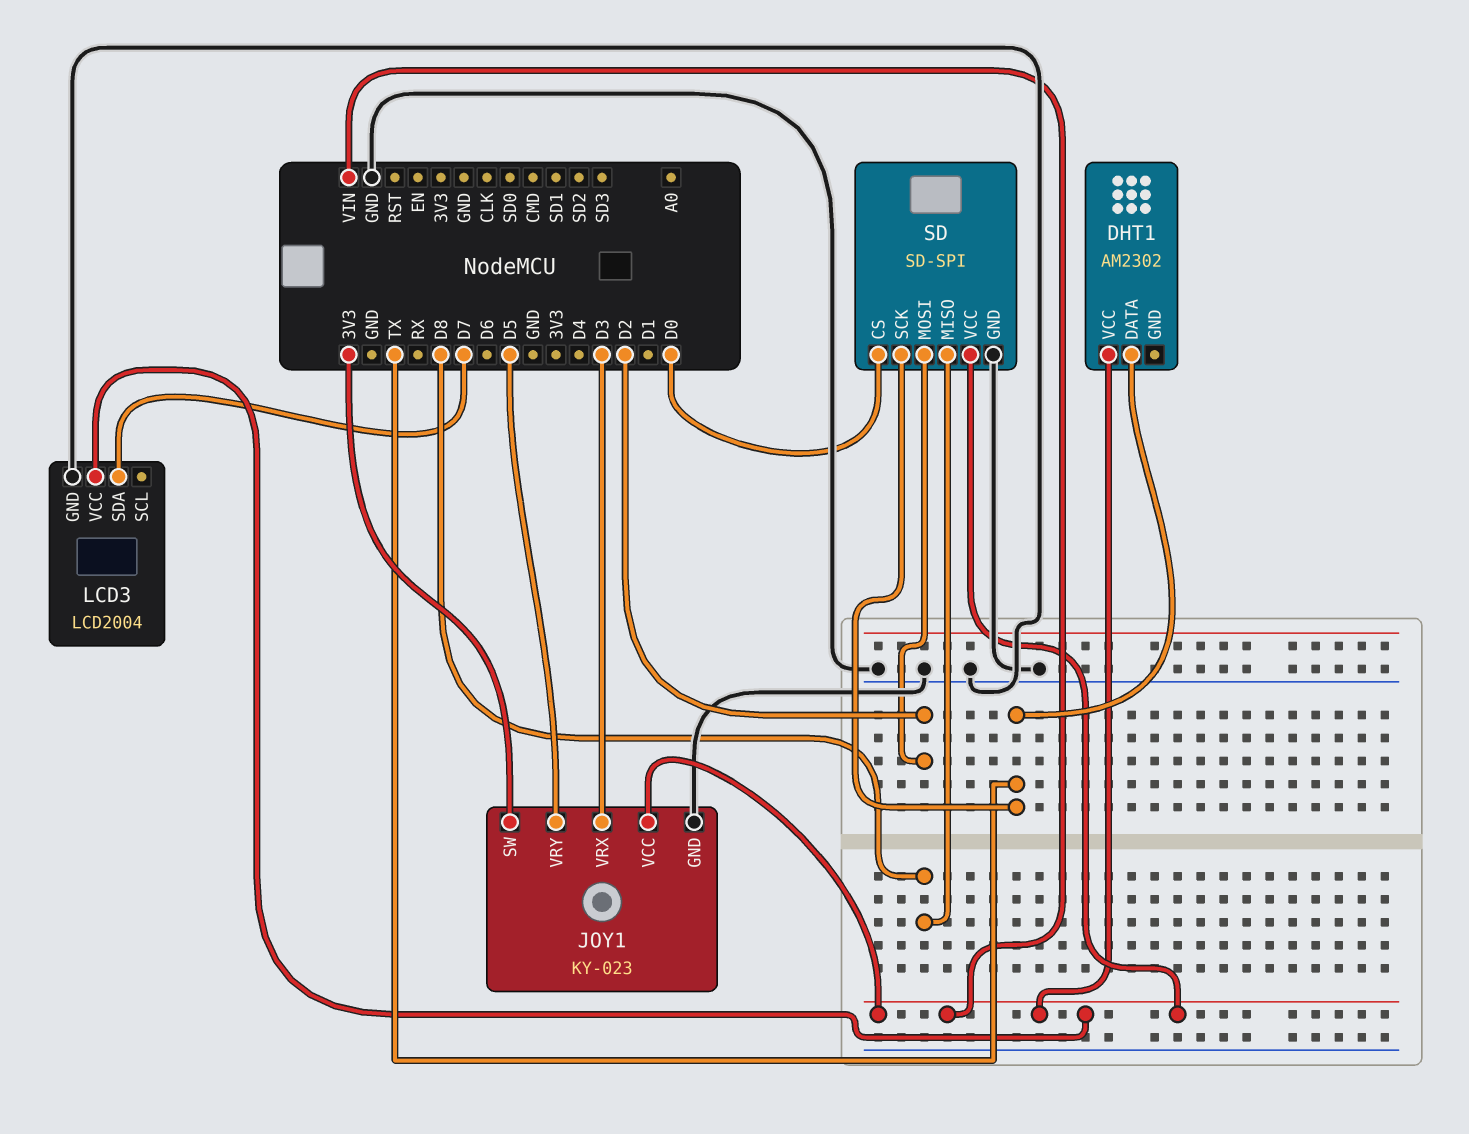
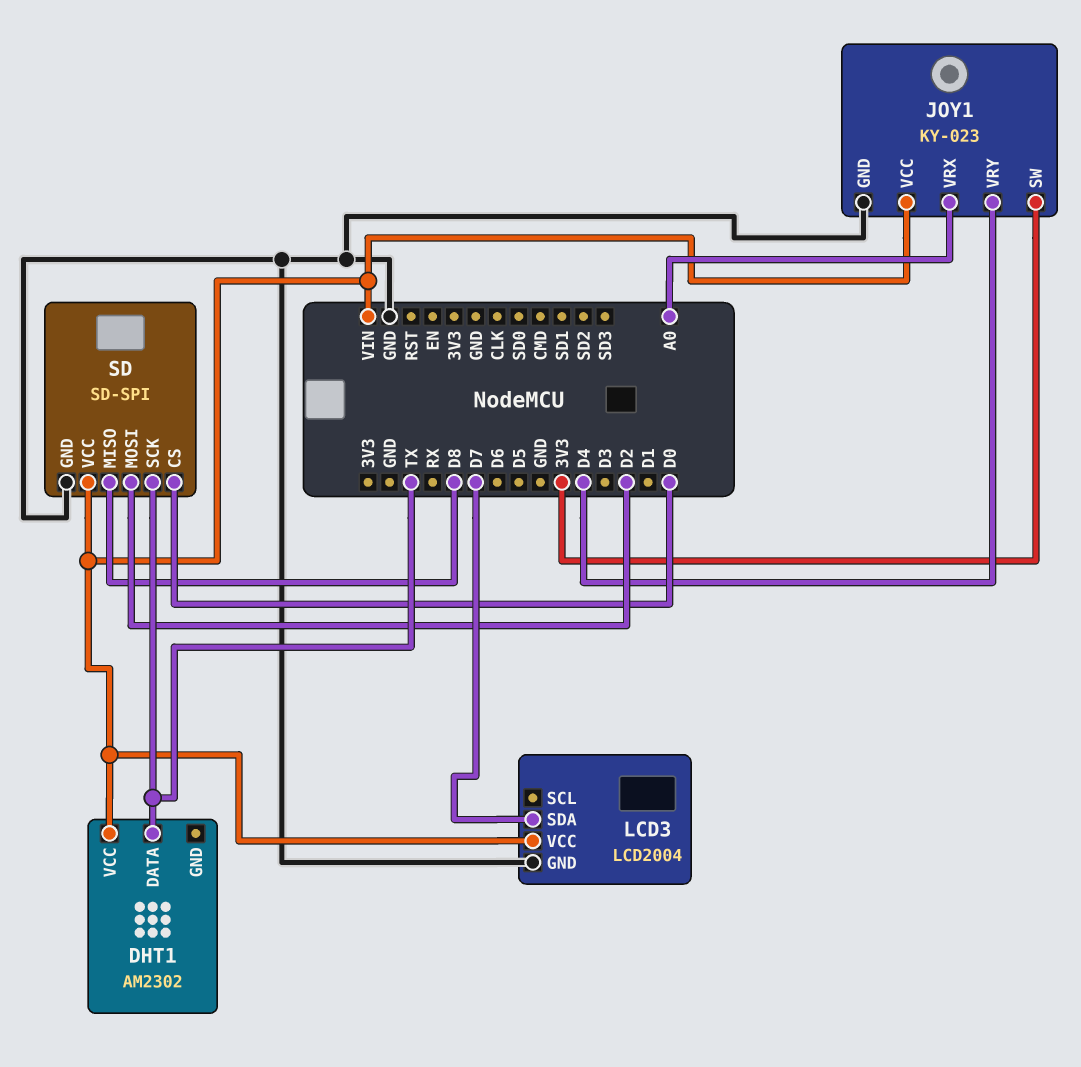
JOY1 pin VRX: D3 -> A0
JOY1 pin VRY: D5 -> D4

